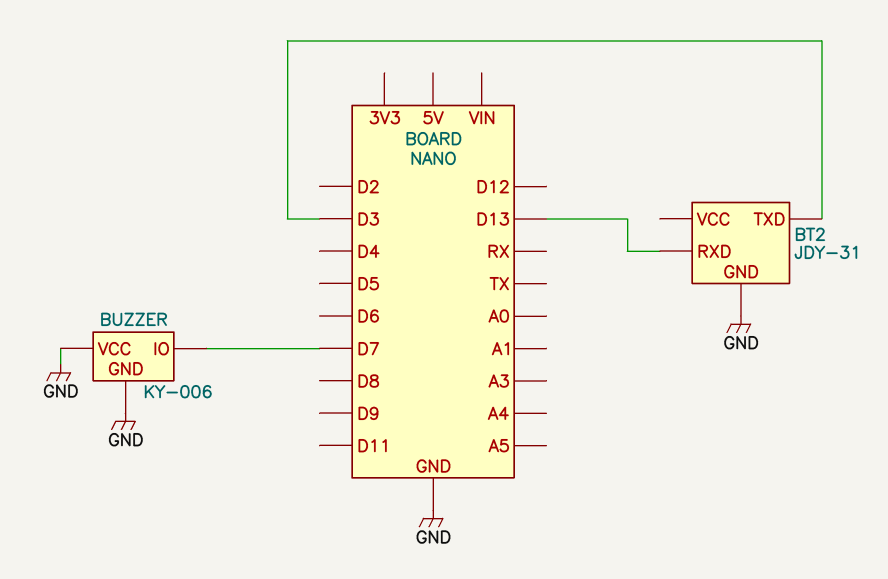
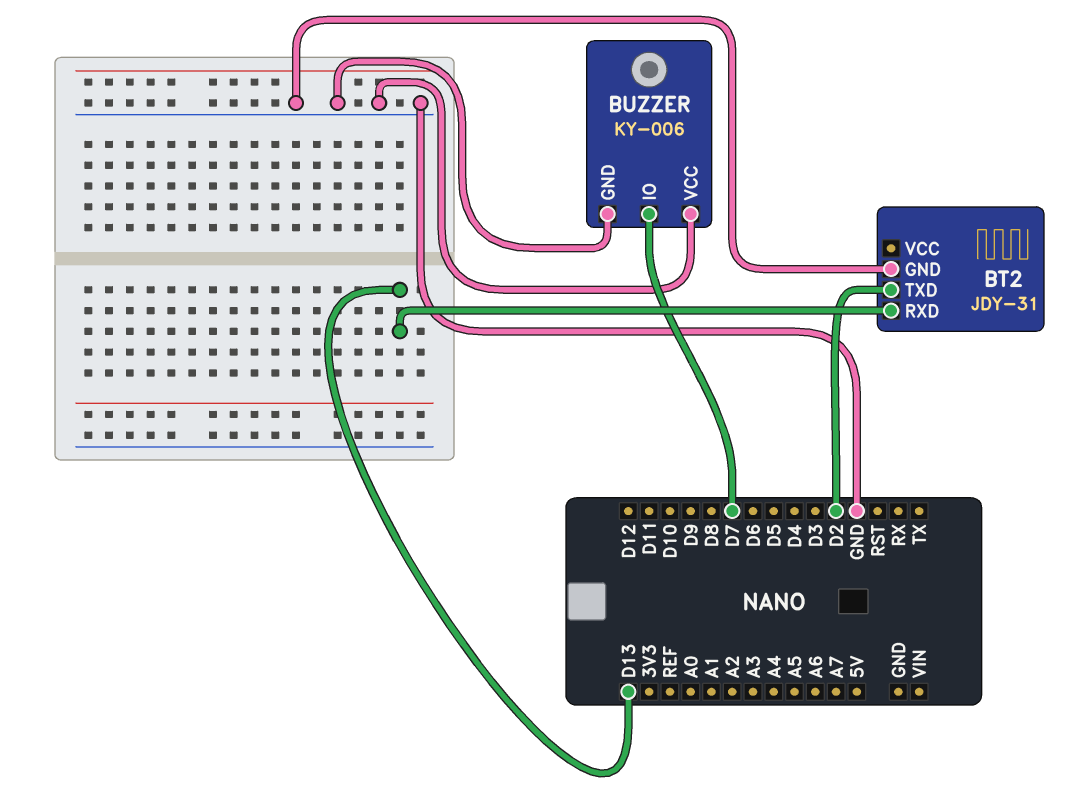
BT2 pin TXD: D3 -> D2

